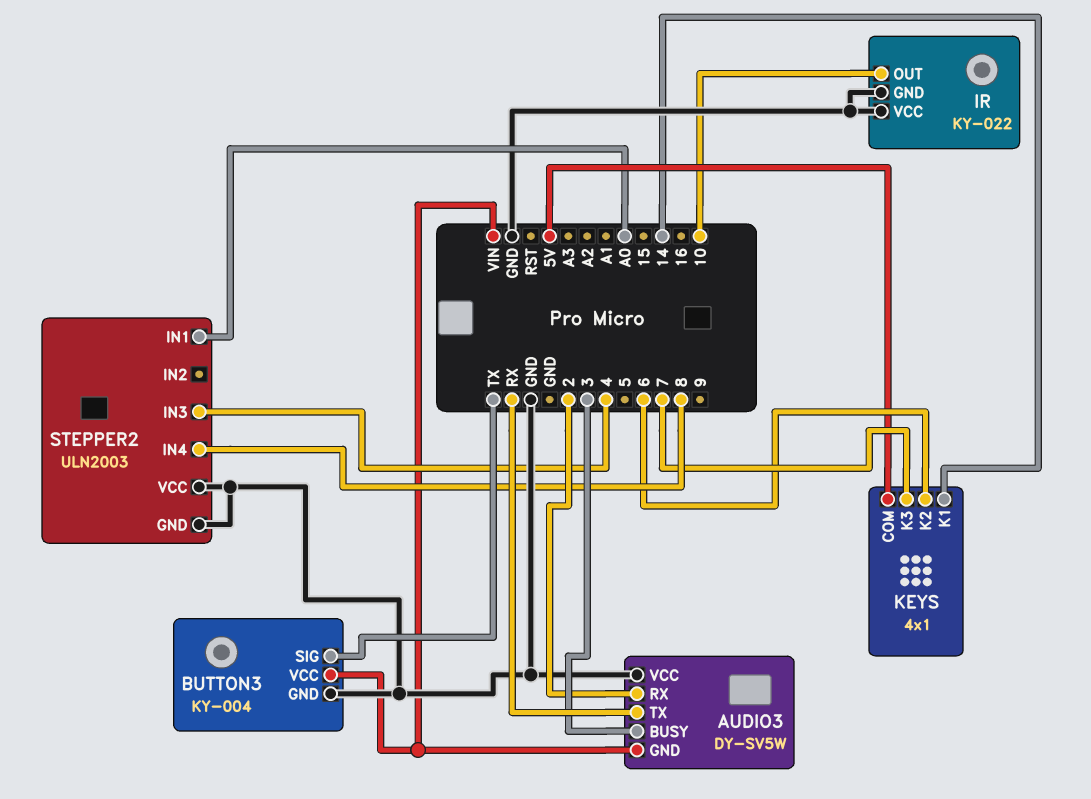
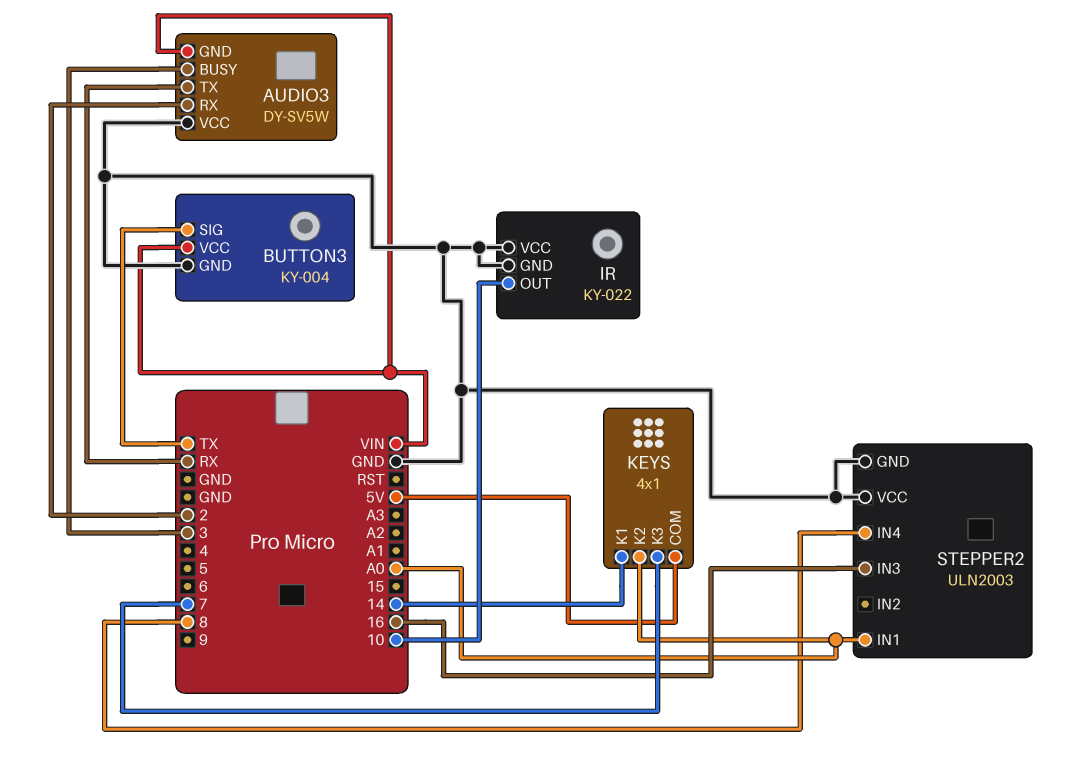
KEYS pin K2: 6 -> A0
STEPPER2 pin IN3: 4 -> 16

